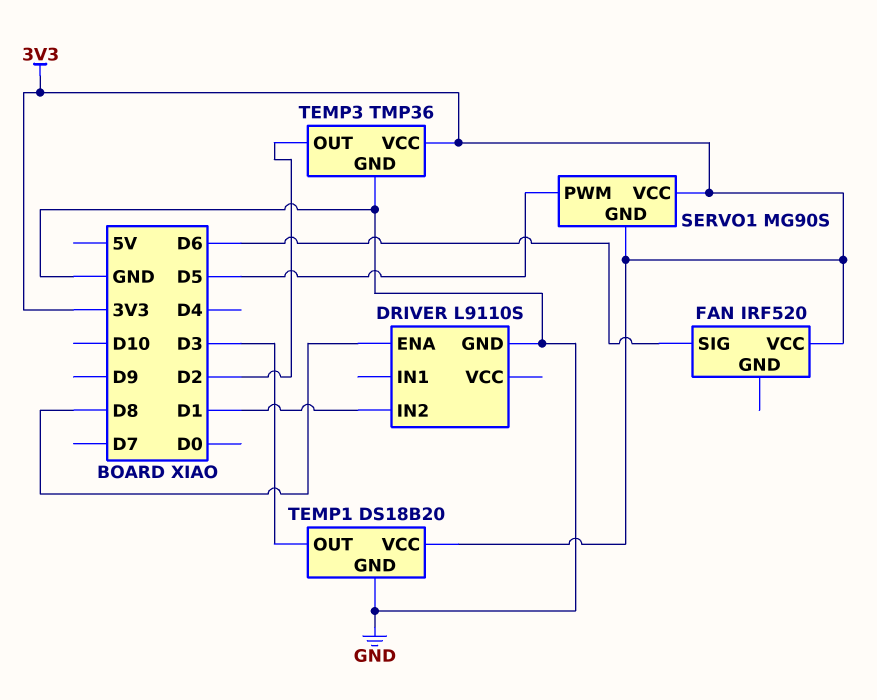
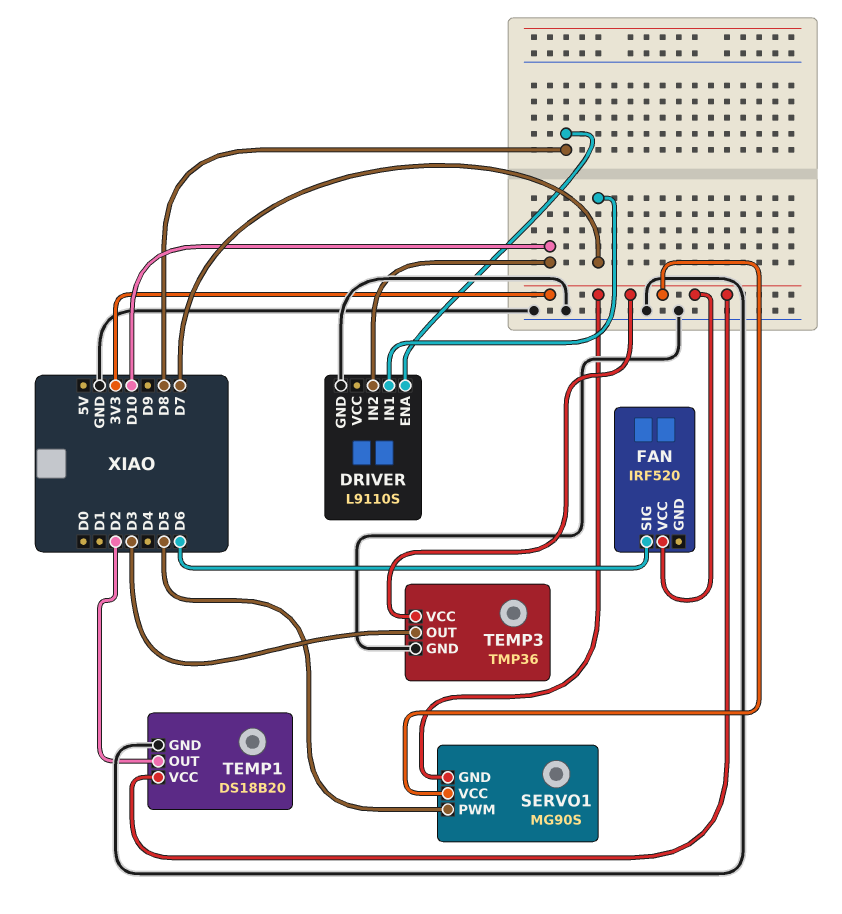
DRIVER pin IN1: none -> D7
DRIVER pin IN2: D1 -> D10
TEMP1 pin OUT: D3 -> D2
TEMP3 pin OUT: D2 -> D3

